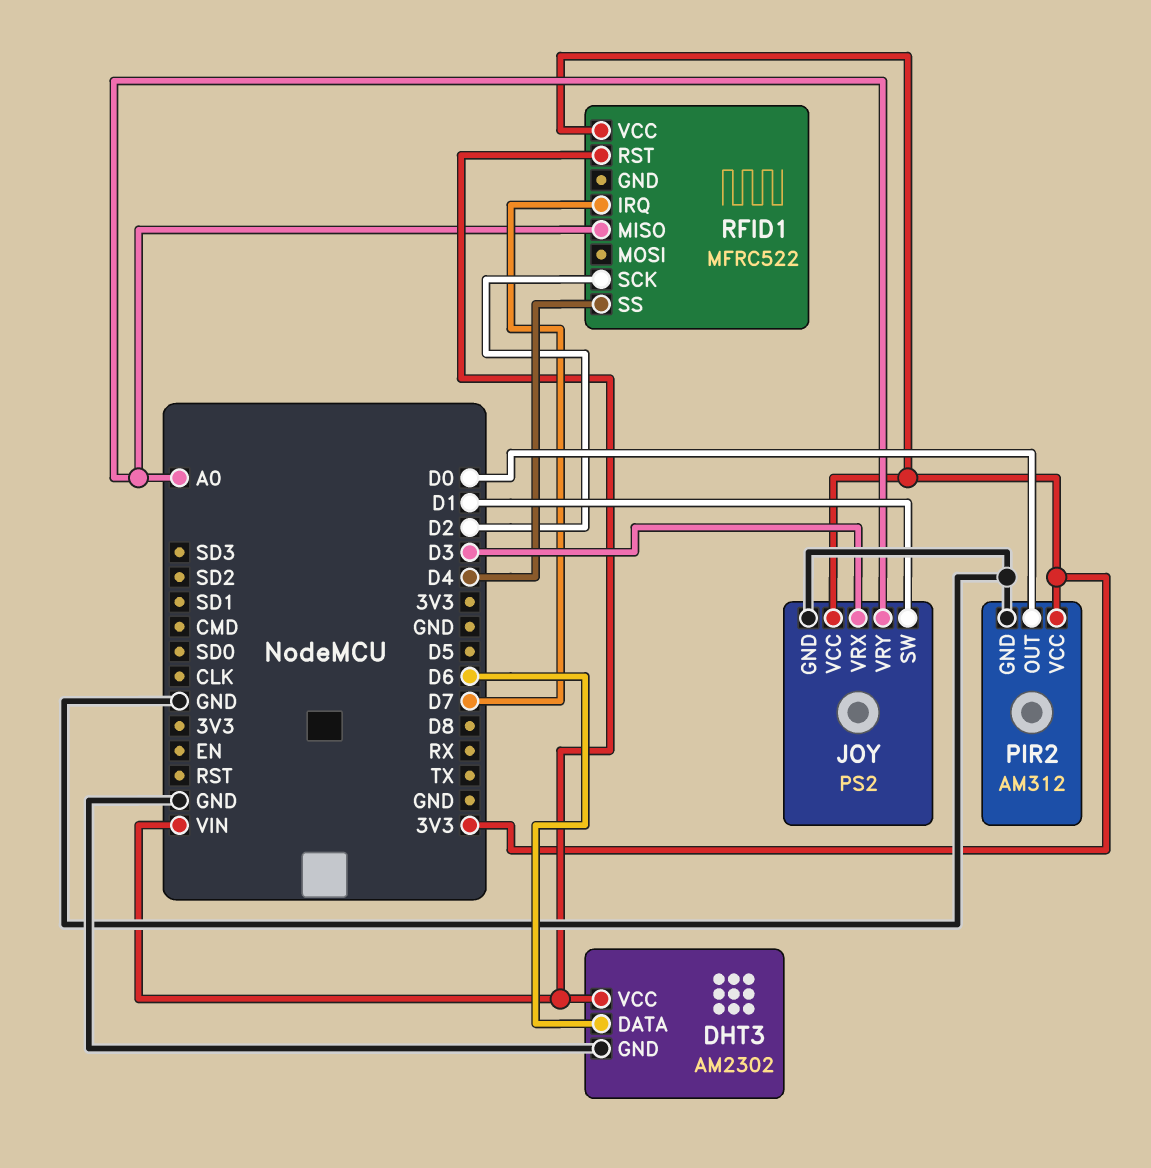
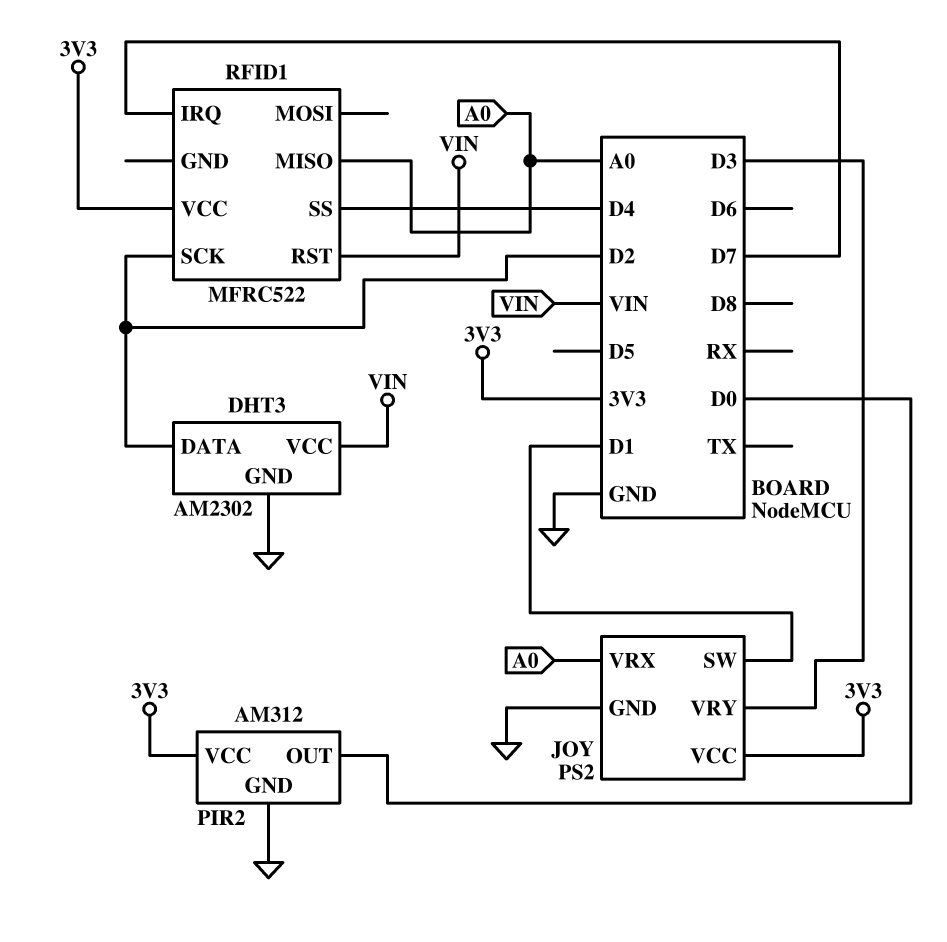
DHT3 pin DATA: D6 -> D2
JOY pin VRX: D3 -> A0
JOY pin VRY: A0 -> D3

